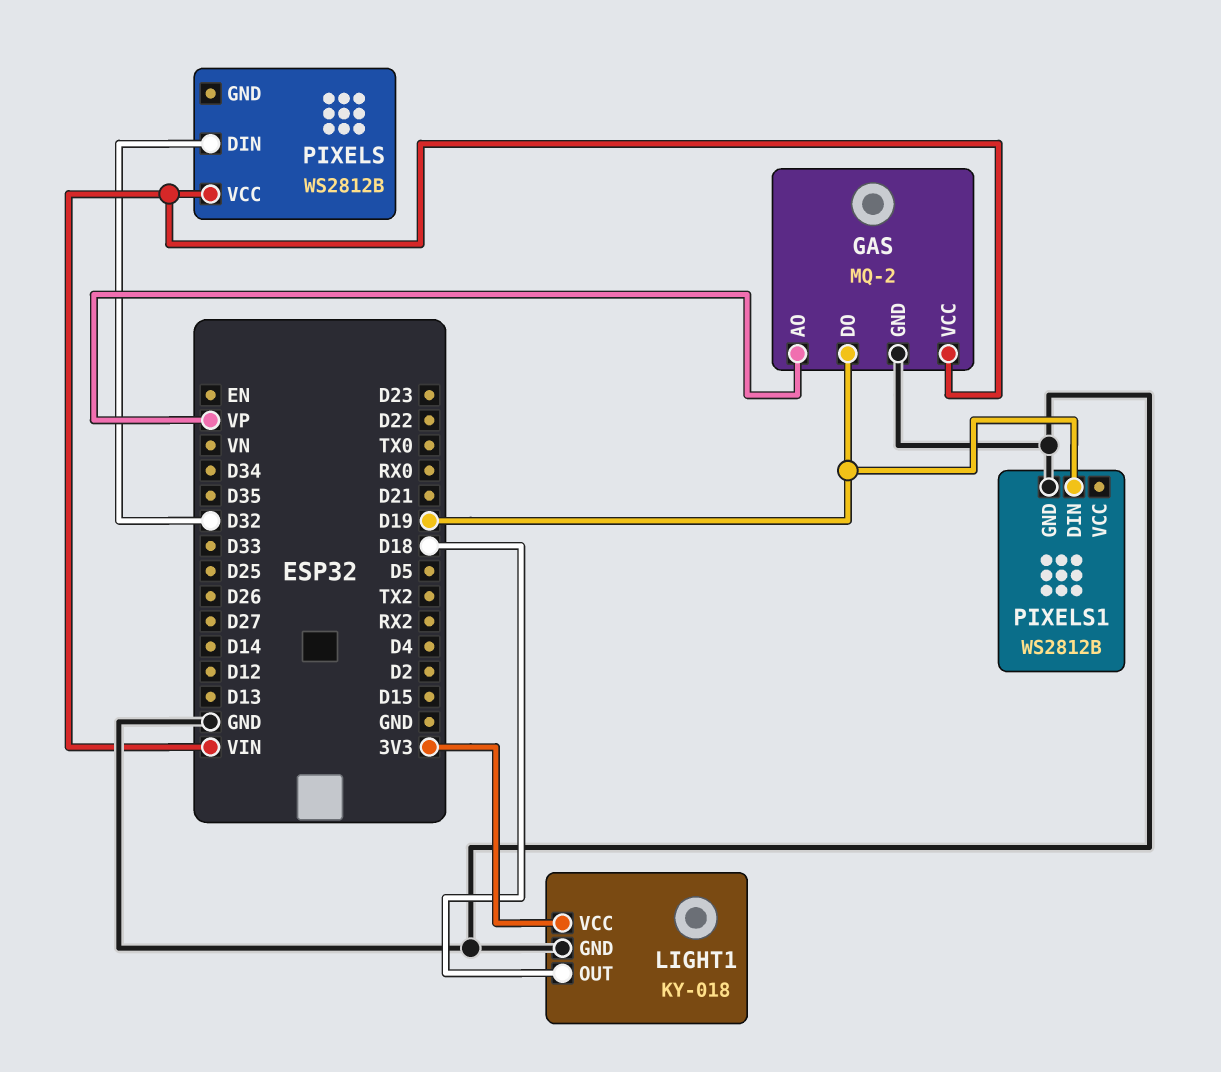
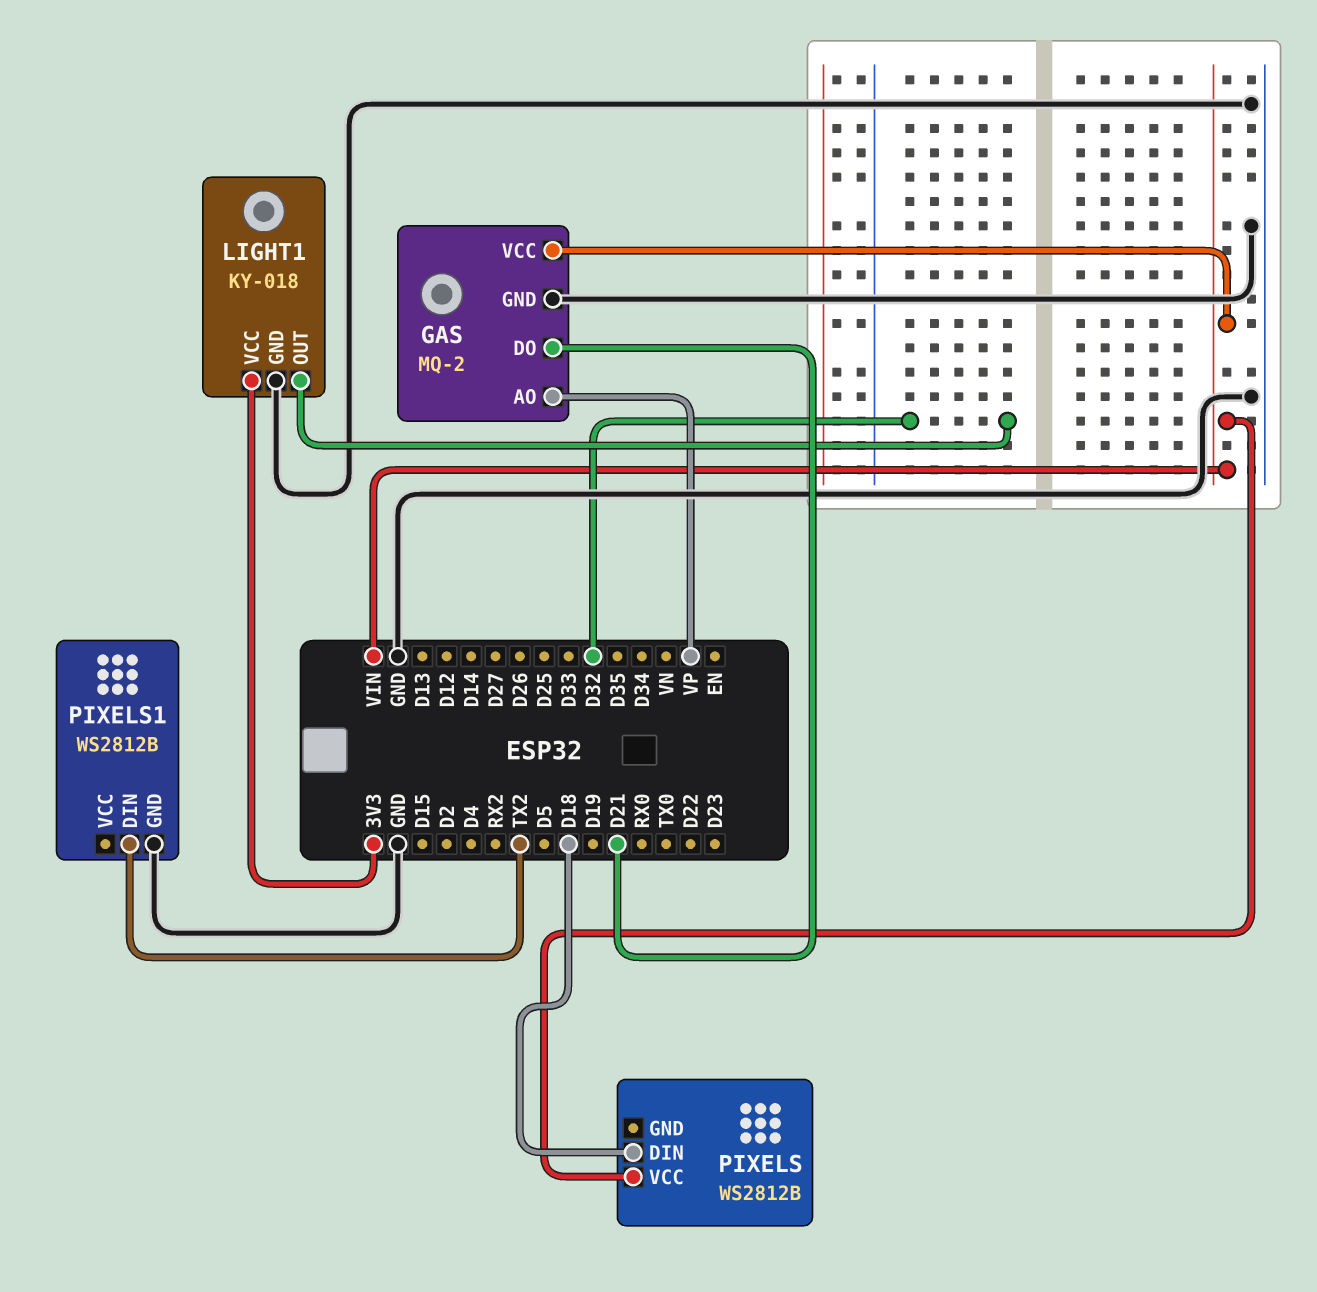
GAS pin DO: D19 -> D21
LIGHT1 pin OUT: D18 -> D32
PIXELS pin DIN: D32 -> D18
PIXELS1 pin DIN: D19 -> TX2

